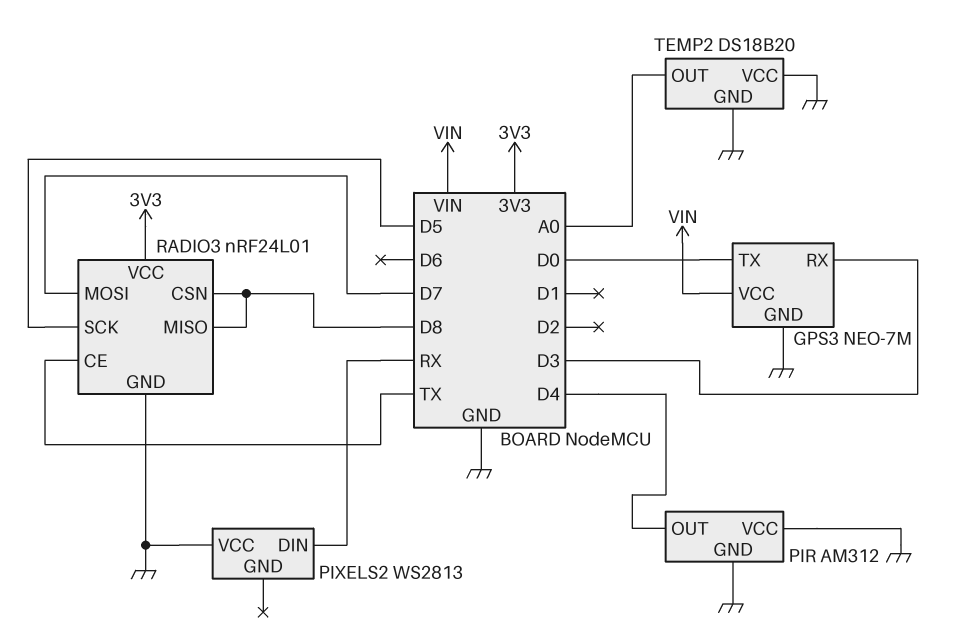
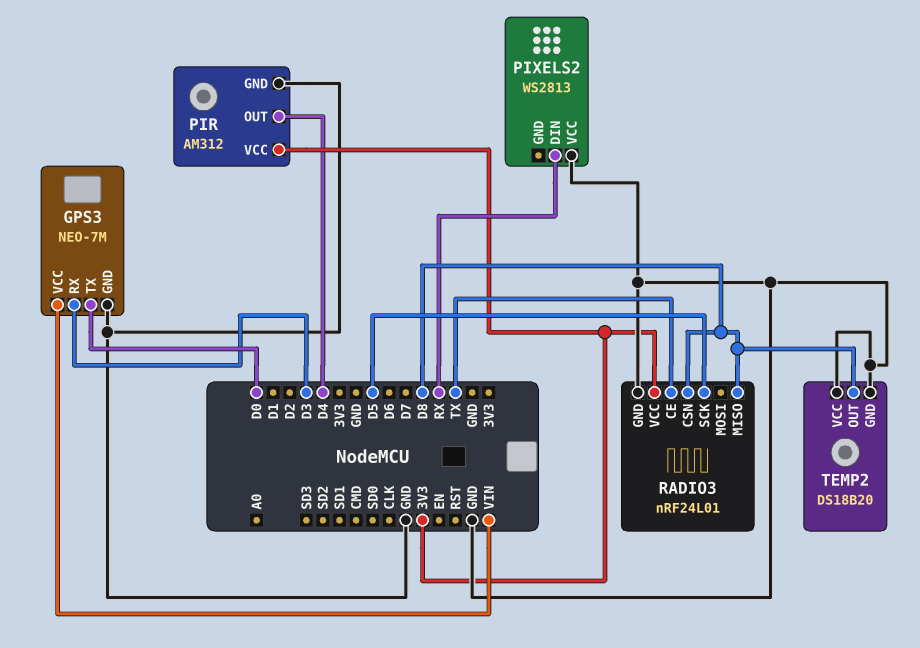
PIR pin VCC: GND -> 3V3
RADIO3 pin MOSI: D7 -> none
TEMP2 pin OUT: A0 -> D8

